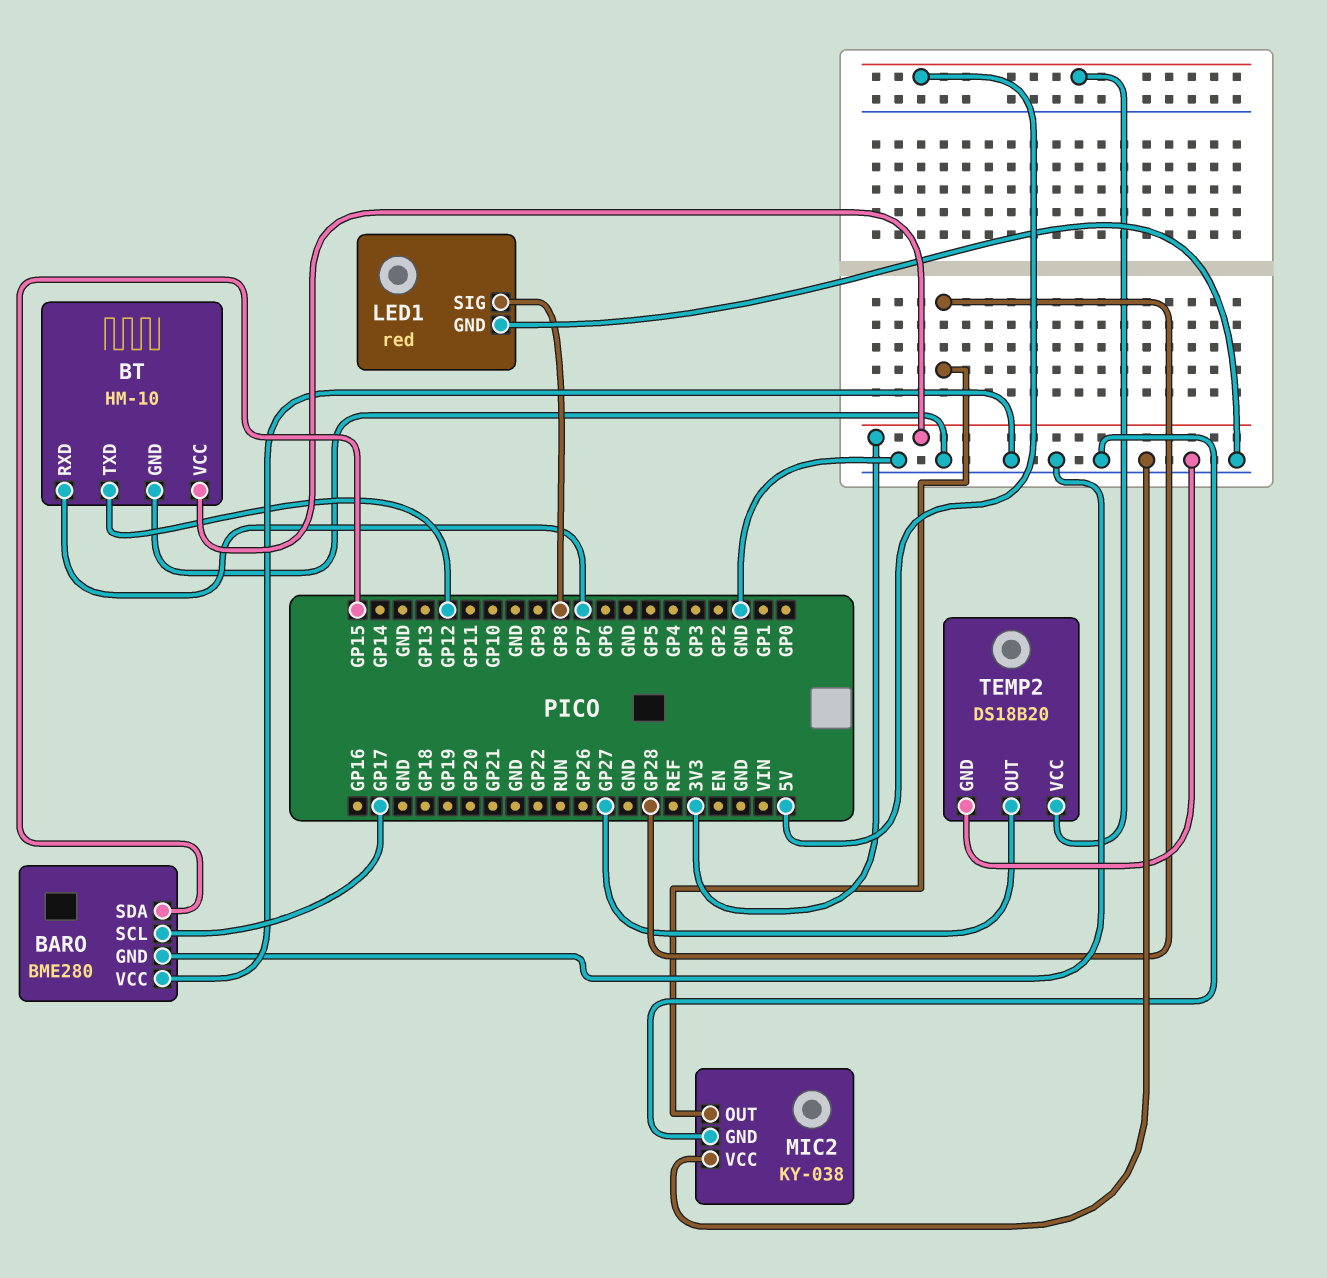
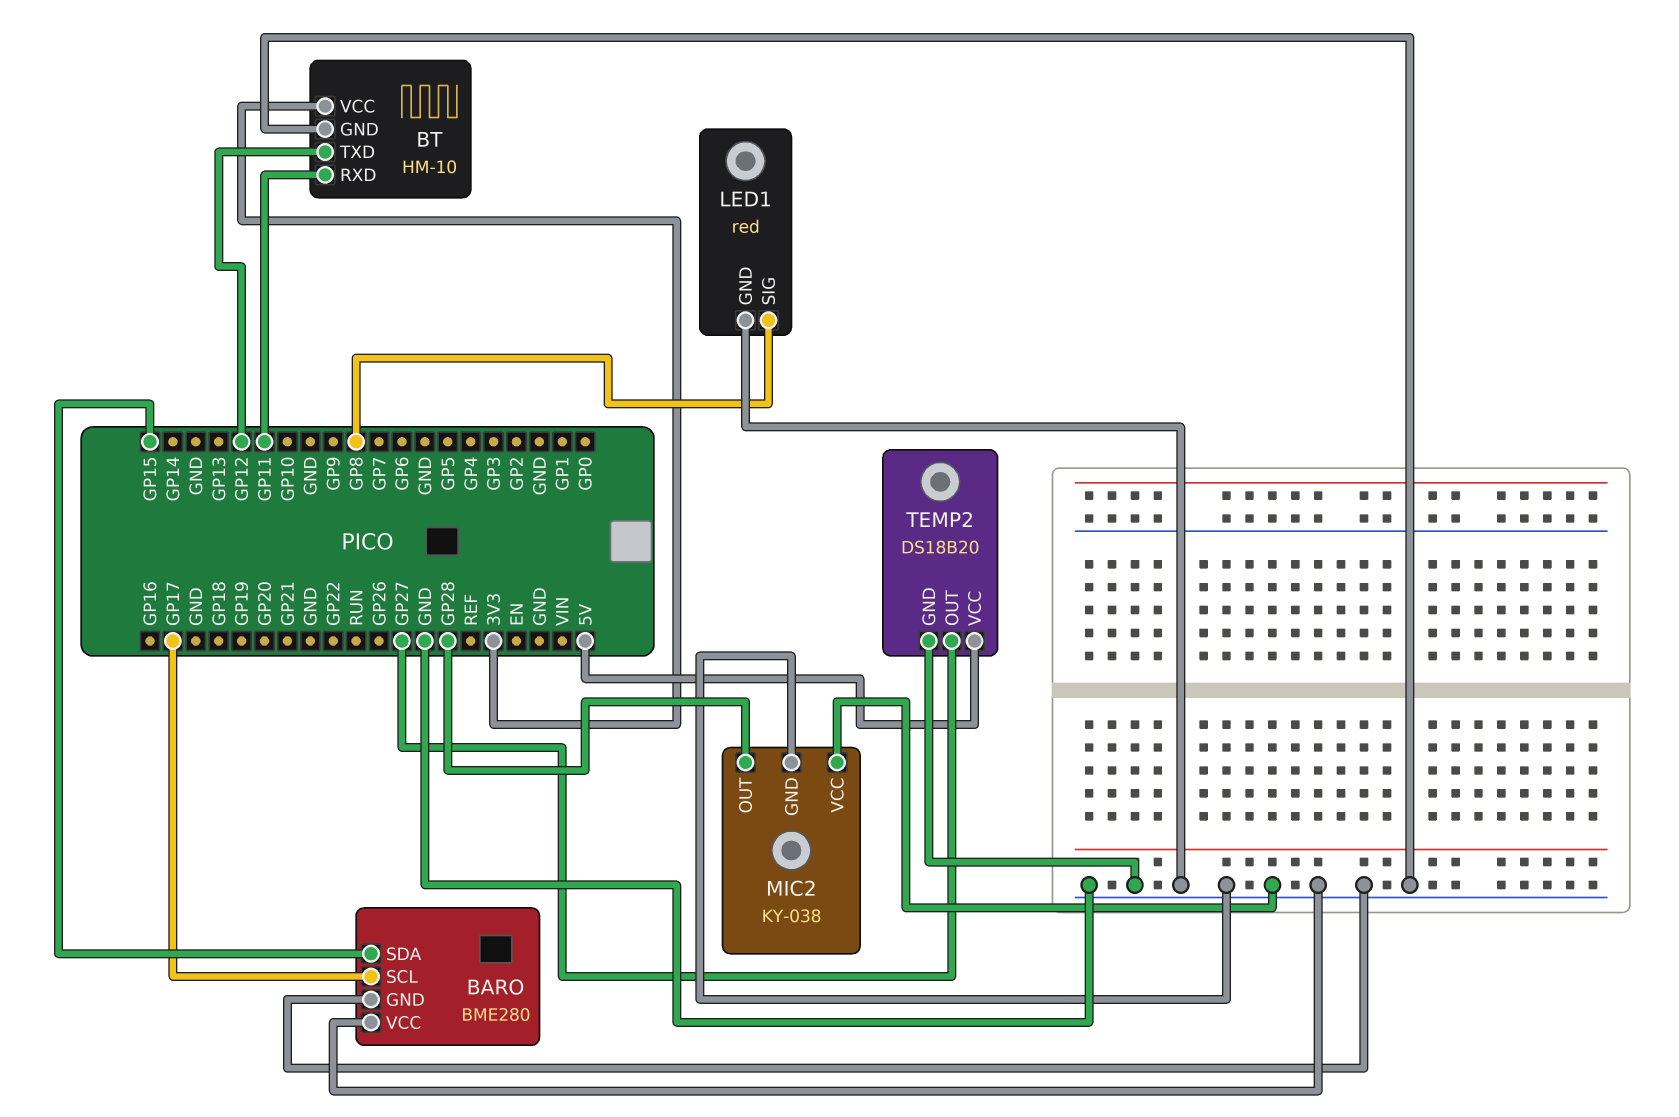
BT pin RXD: GP7 -> GP11

